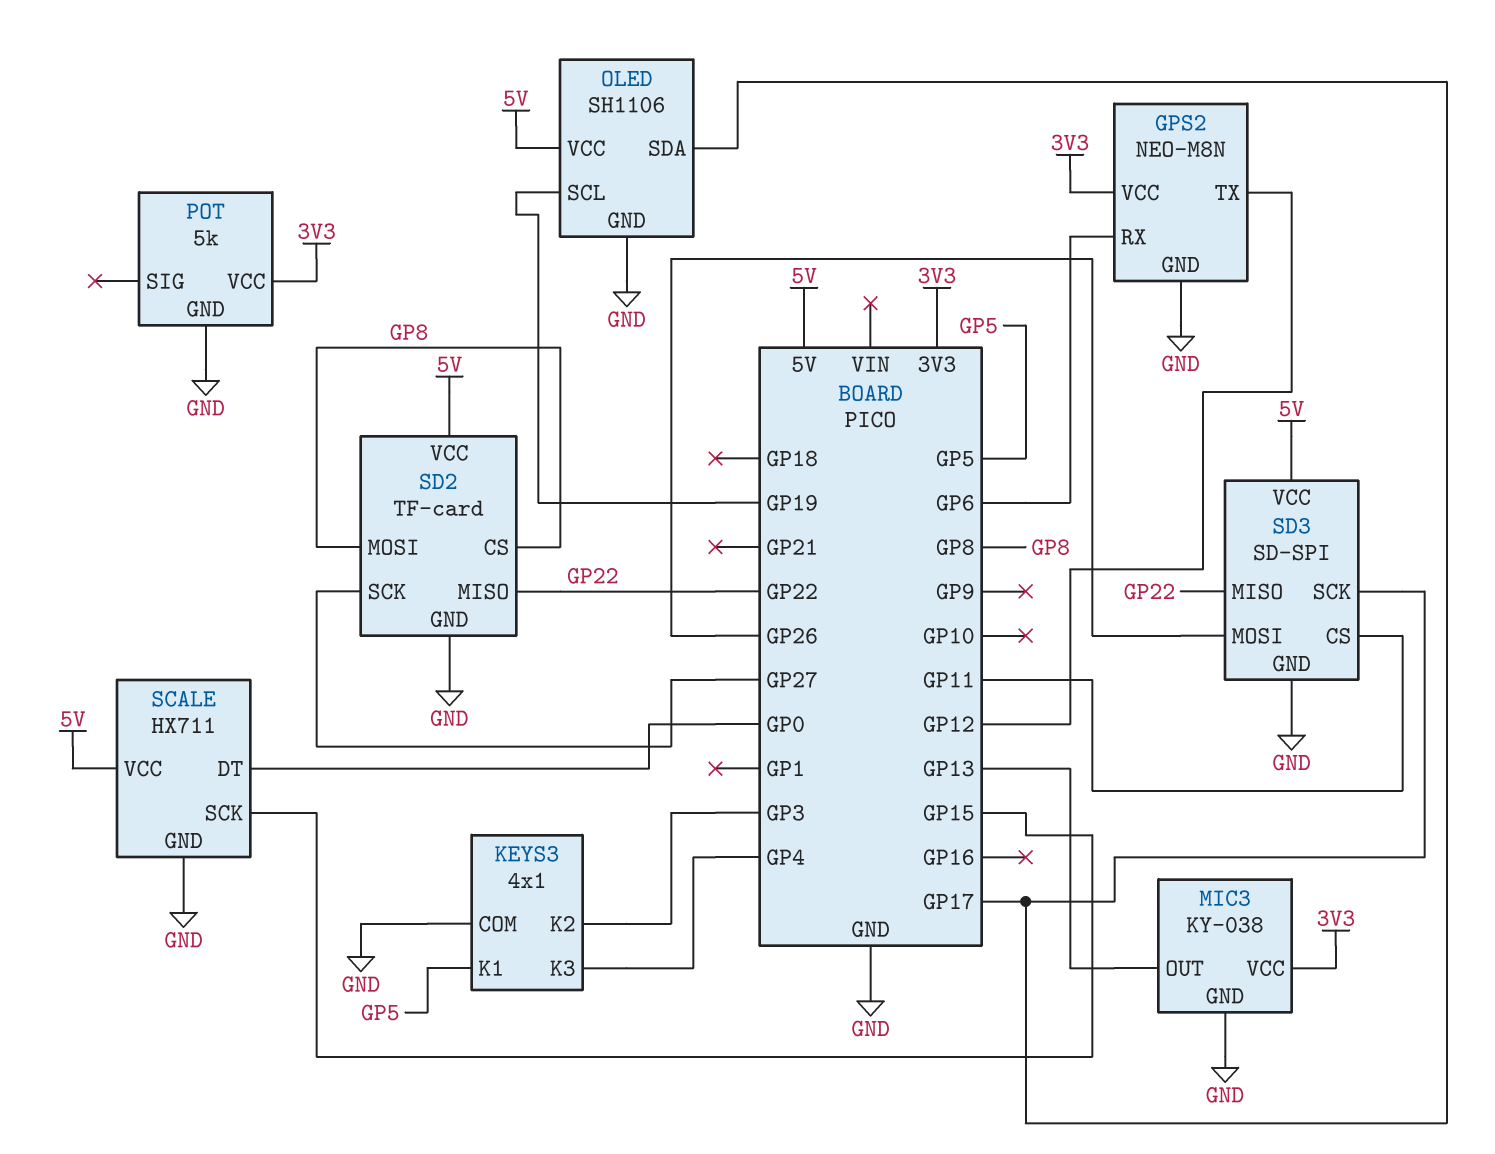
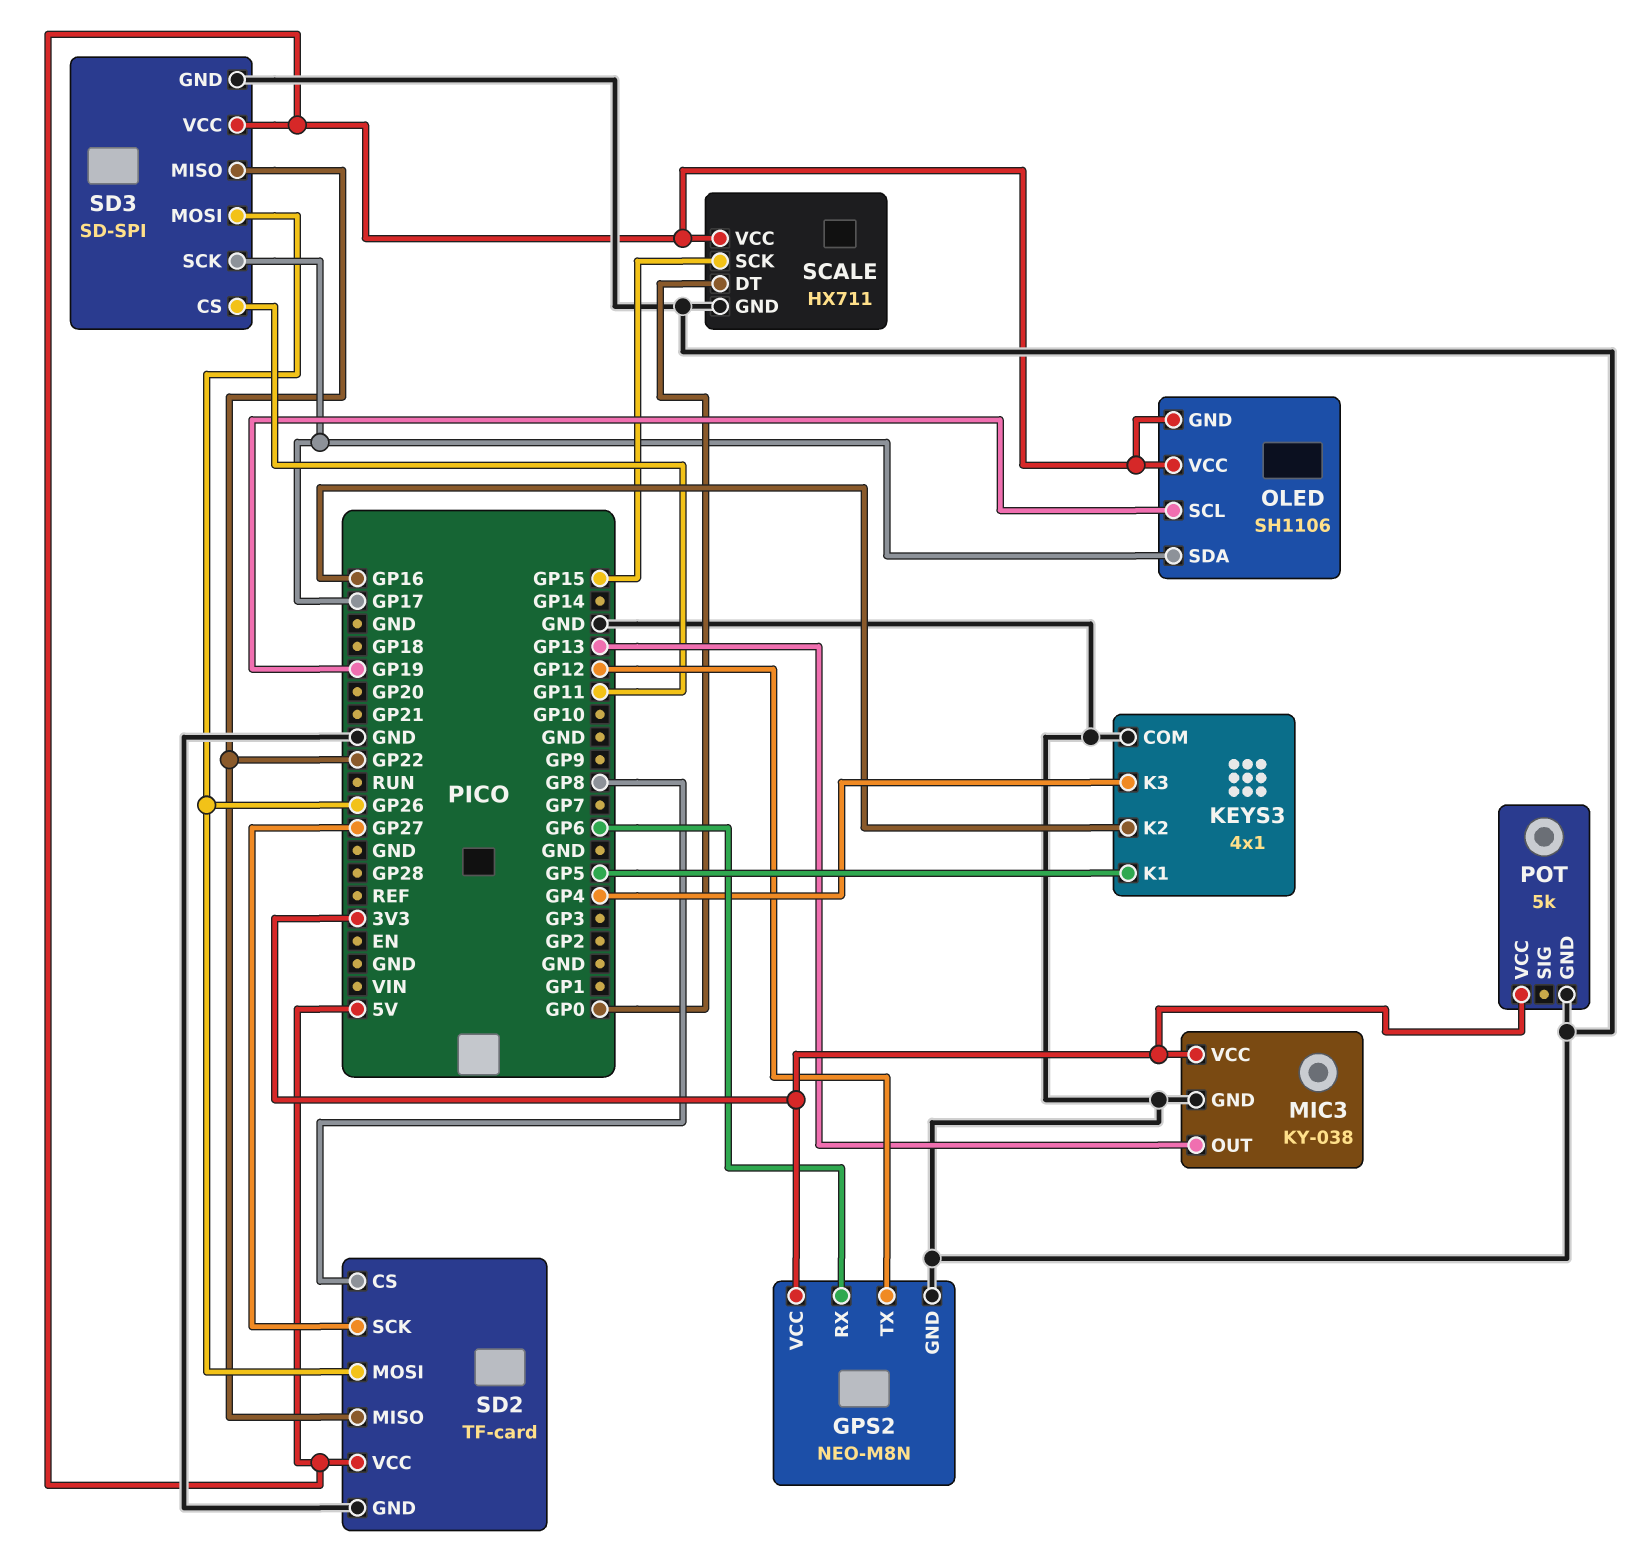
KEYS3 pin K2: GP3 -> GP16
OLED pin GND: GND -> 5V
SD2 pin MOSI: GP8 -> GP26

